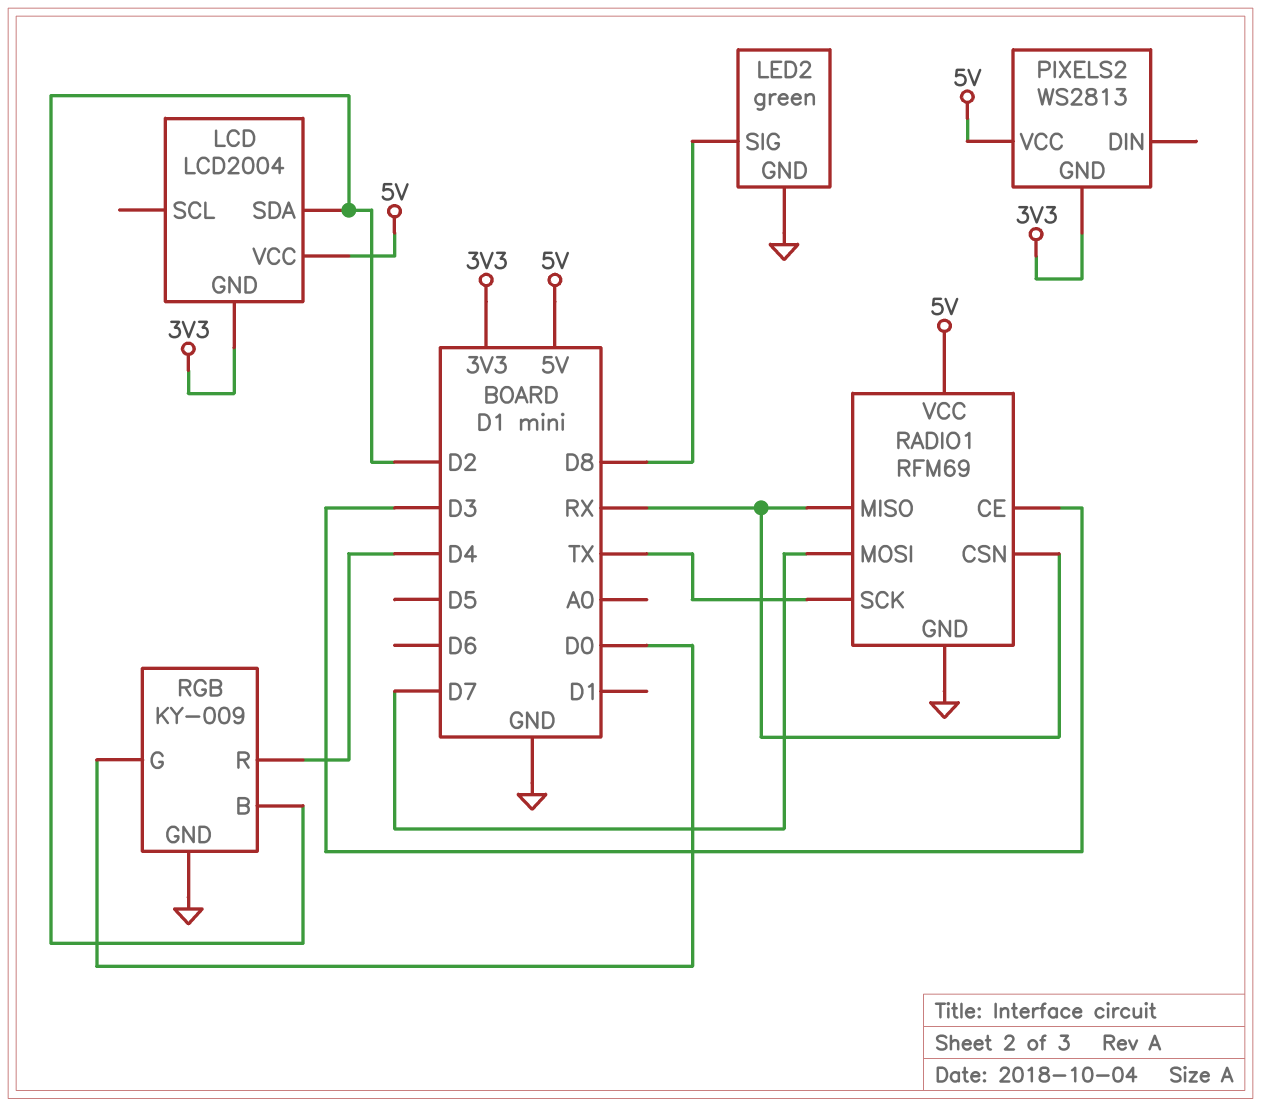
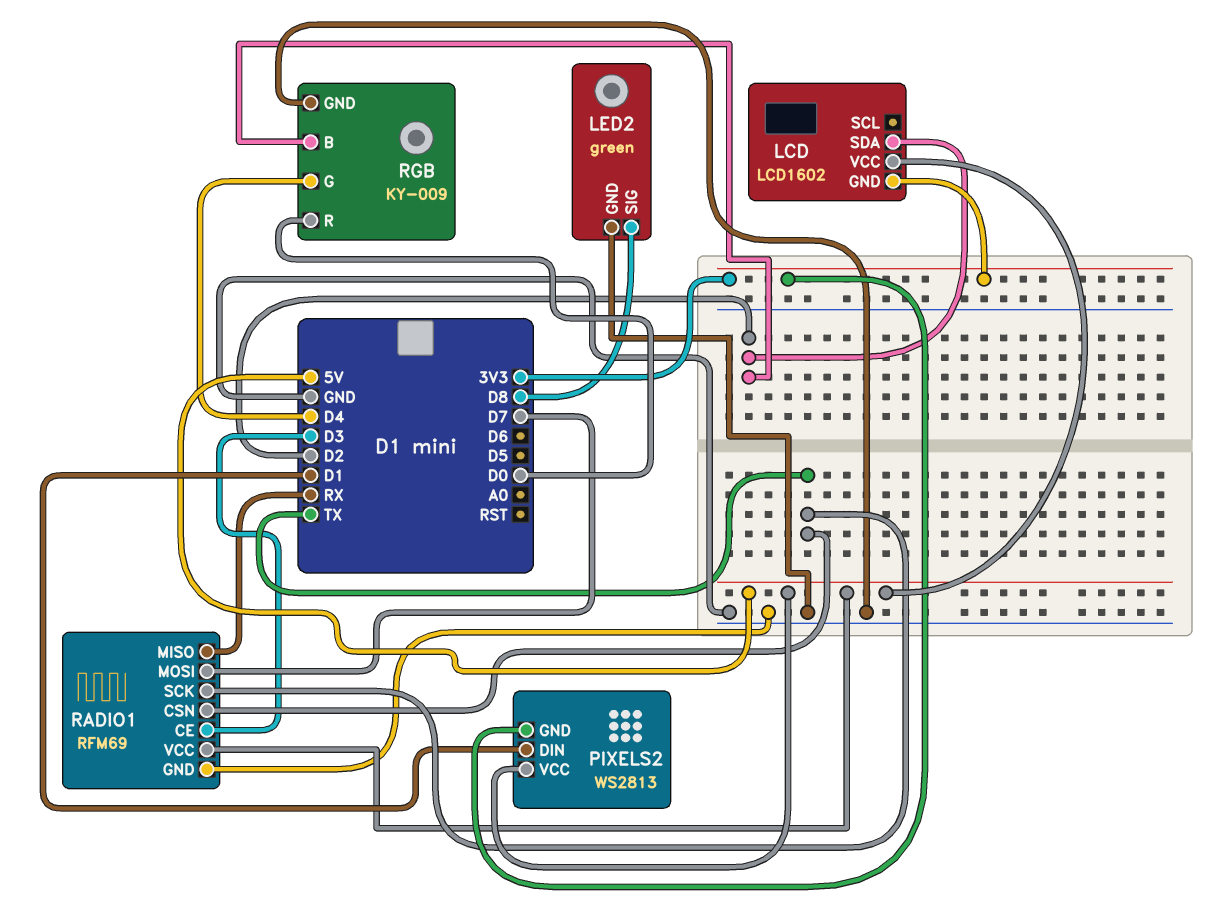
LCD: LCD2004 -> LCD1602
PIXELS2 pin DIN: none -> D1
RADIO1 pin CSN: RX -> TX
RGB pin G: D0 -> D4
RGB pin R: D4 -> D0

